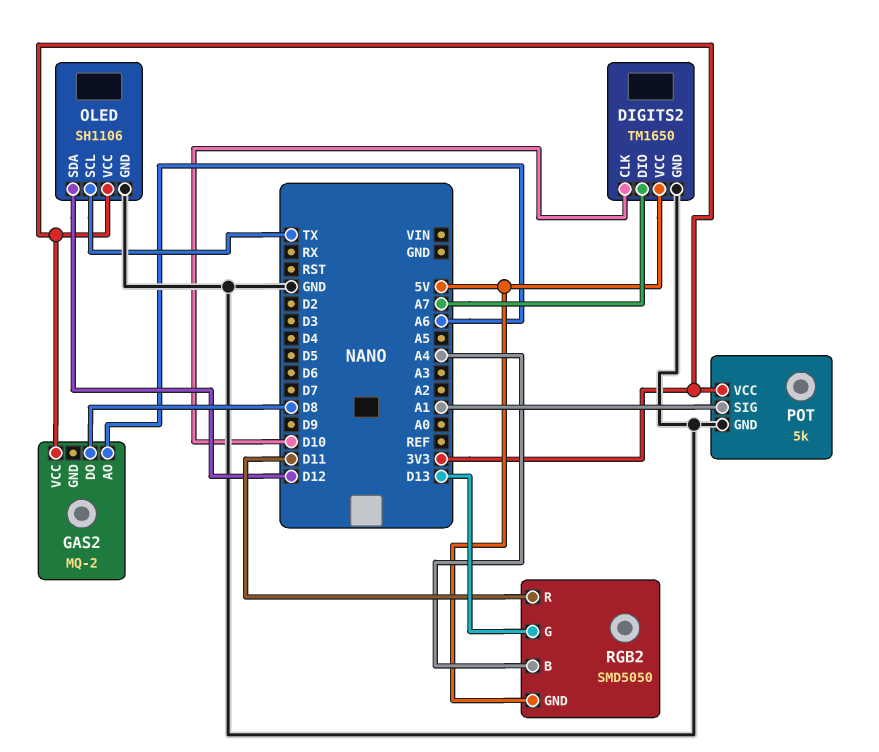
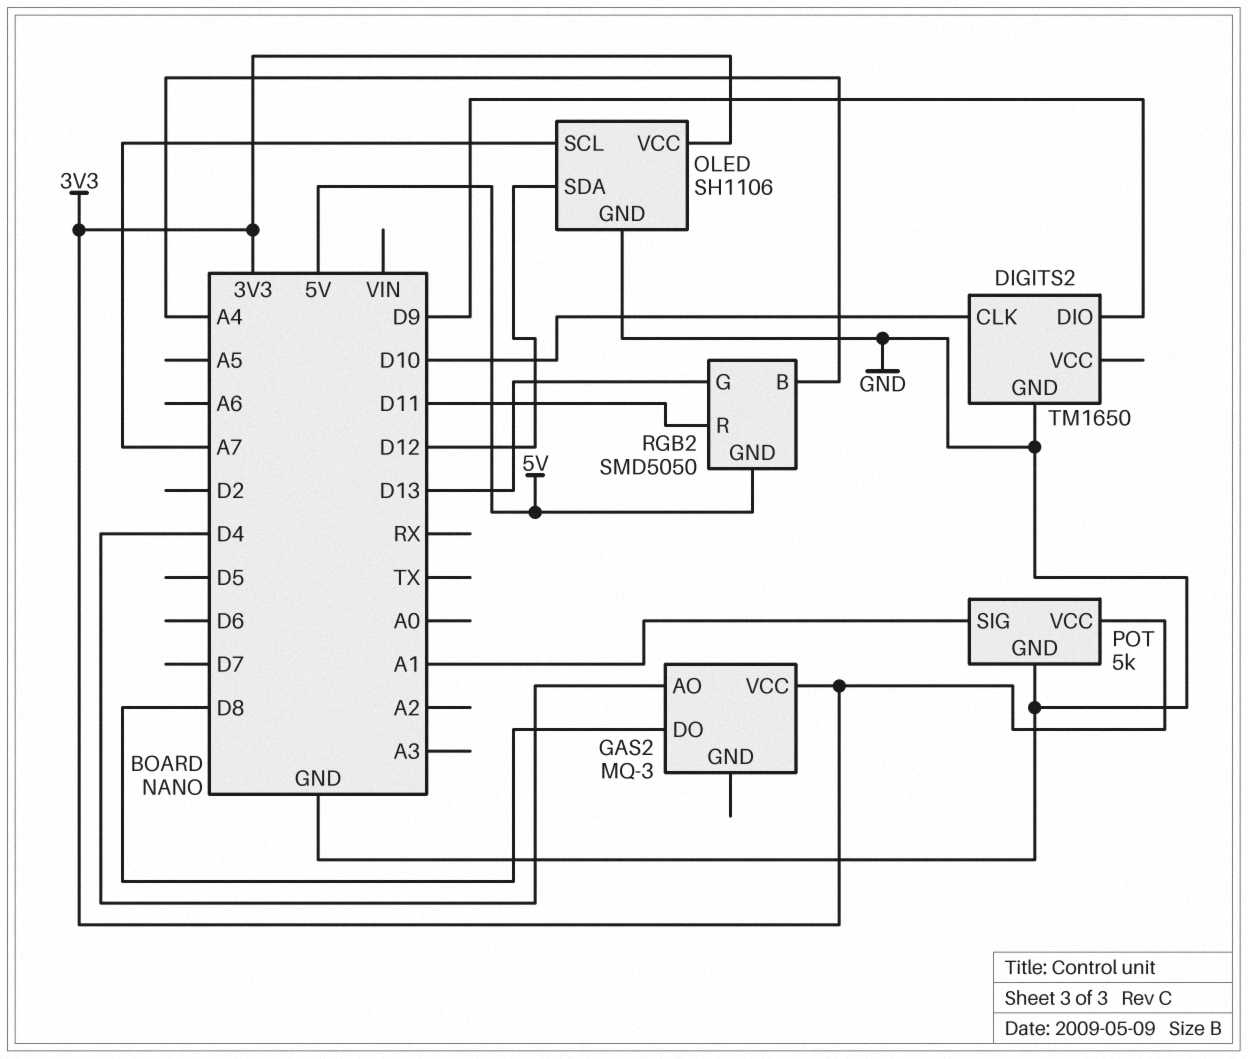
DIGITS2 pin DIO: A7 -> D9
DIGITS2 pin VCC: 5V -> none
GAS2: MQ-2 -> MQ-3
GAS2 pin AO: A6 -> D4
OLED pin SCL: TX -> A7

